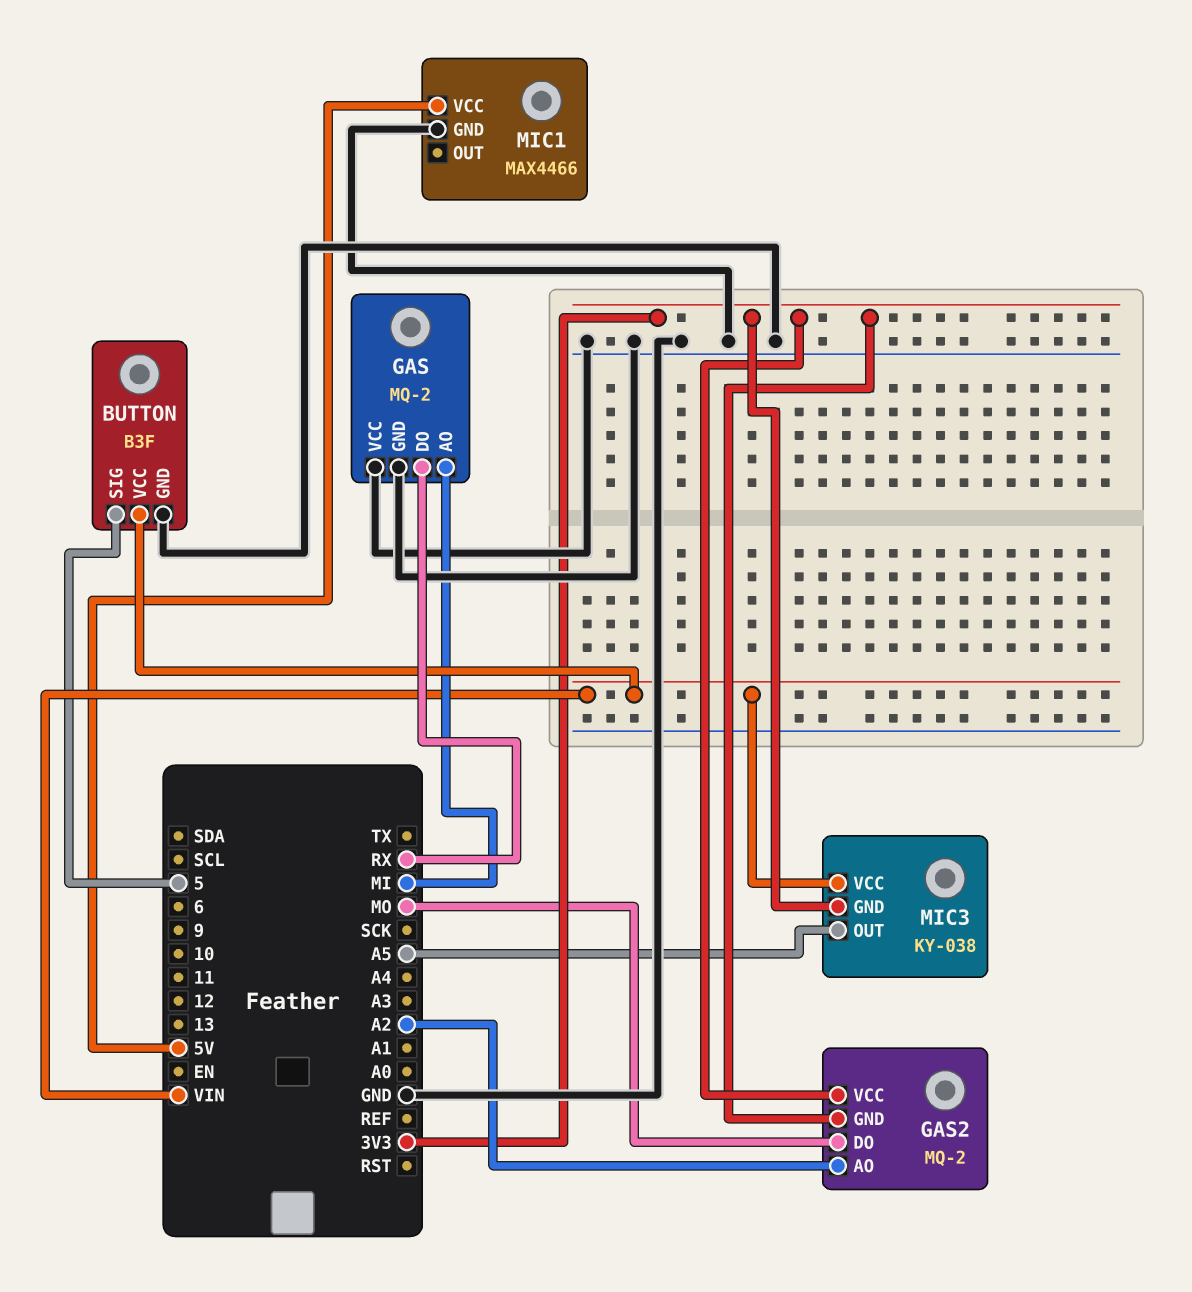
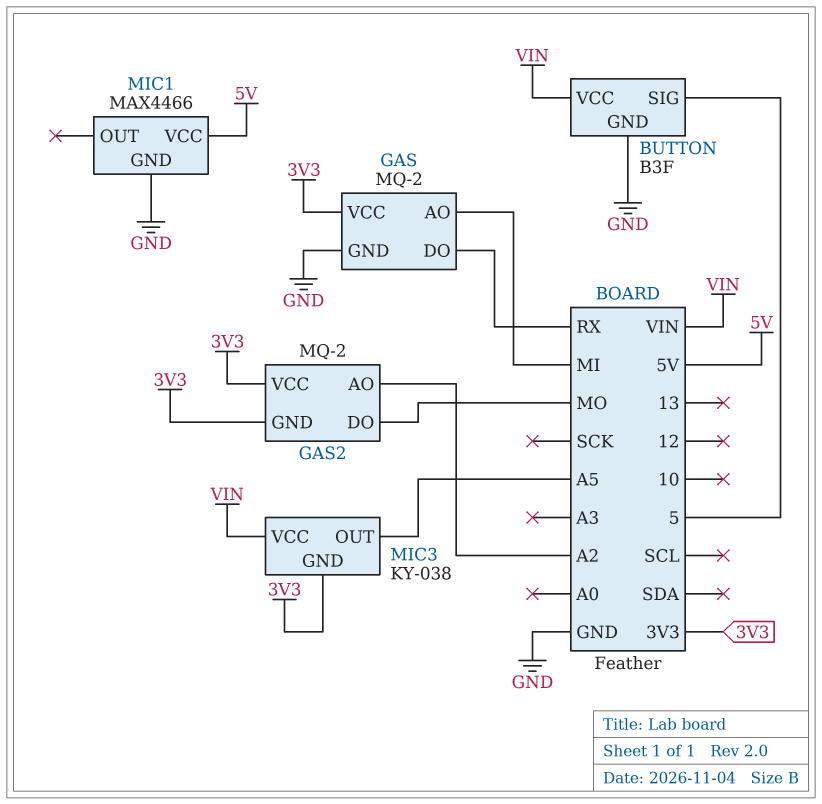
GAS pin VCC: GND -> 3V3

